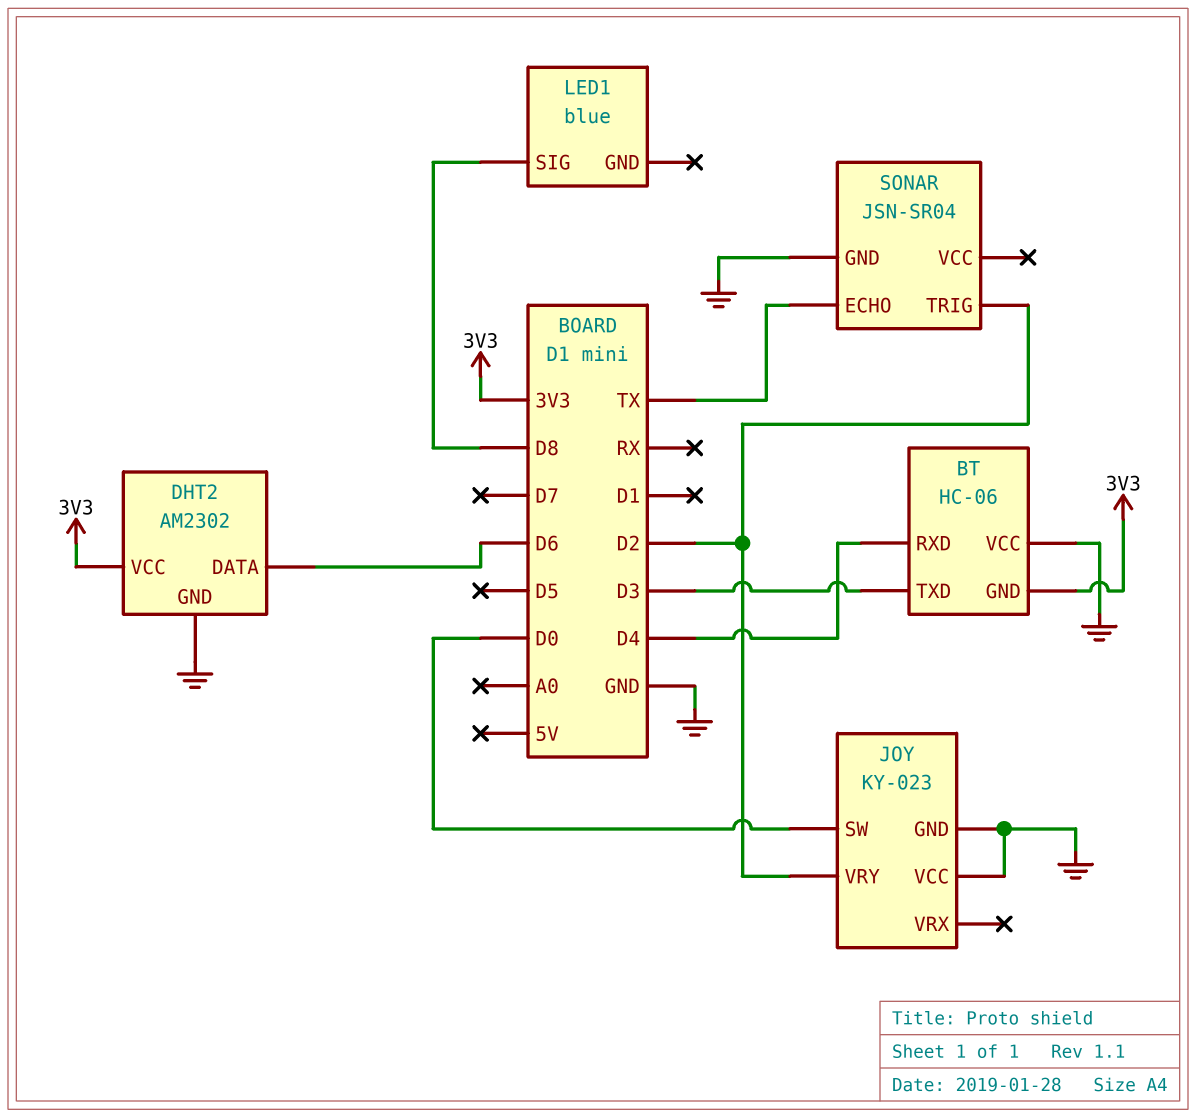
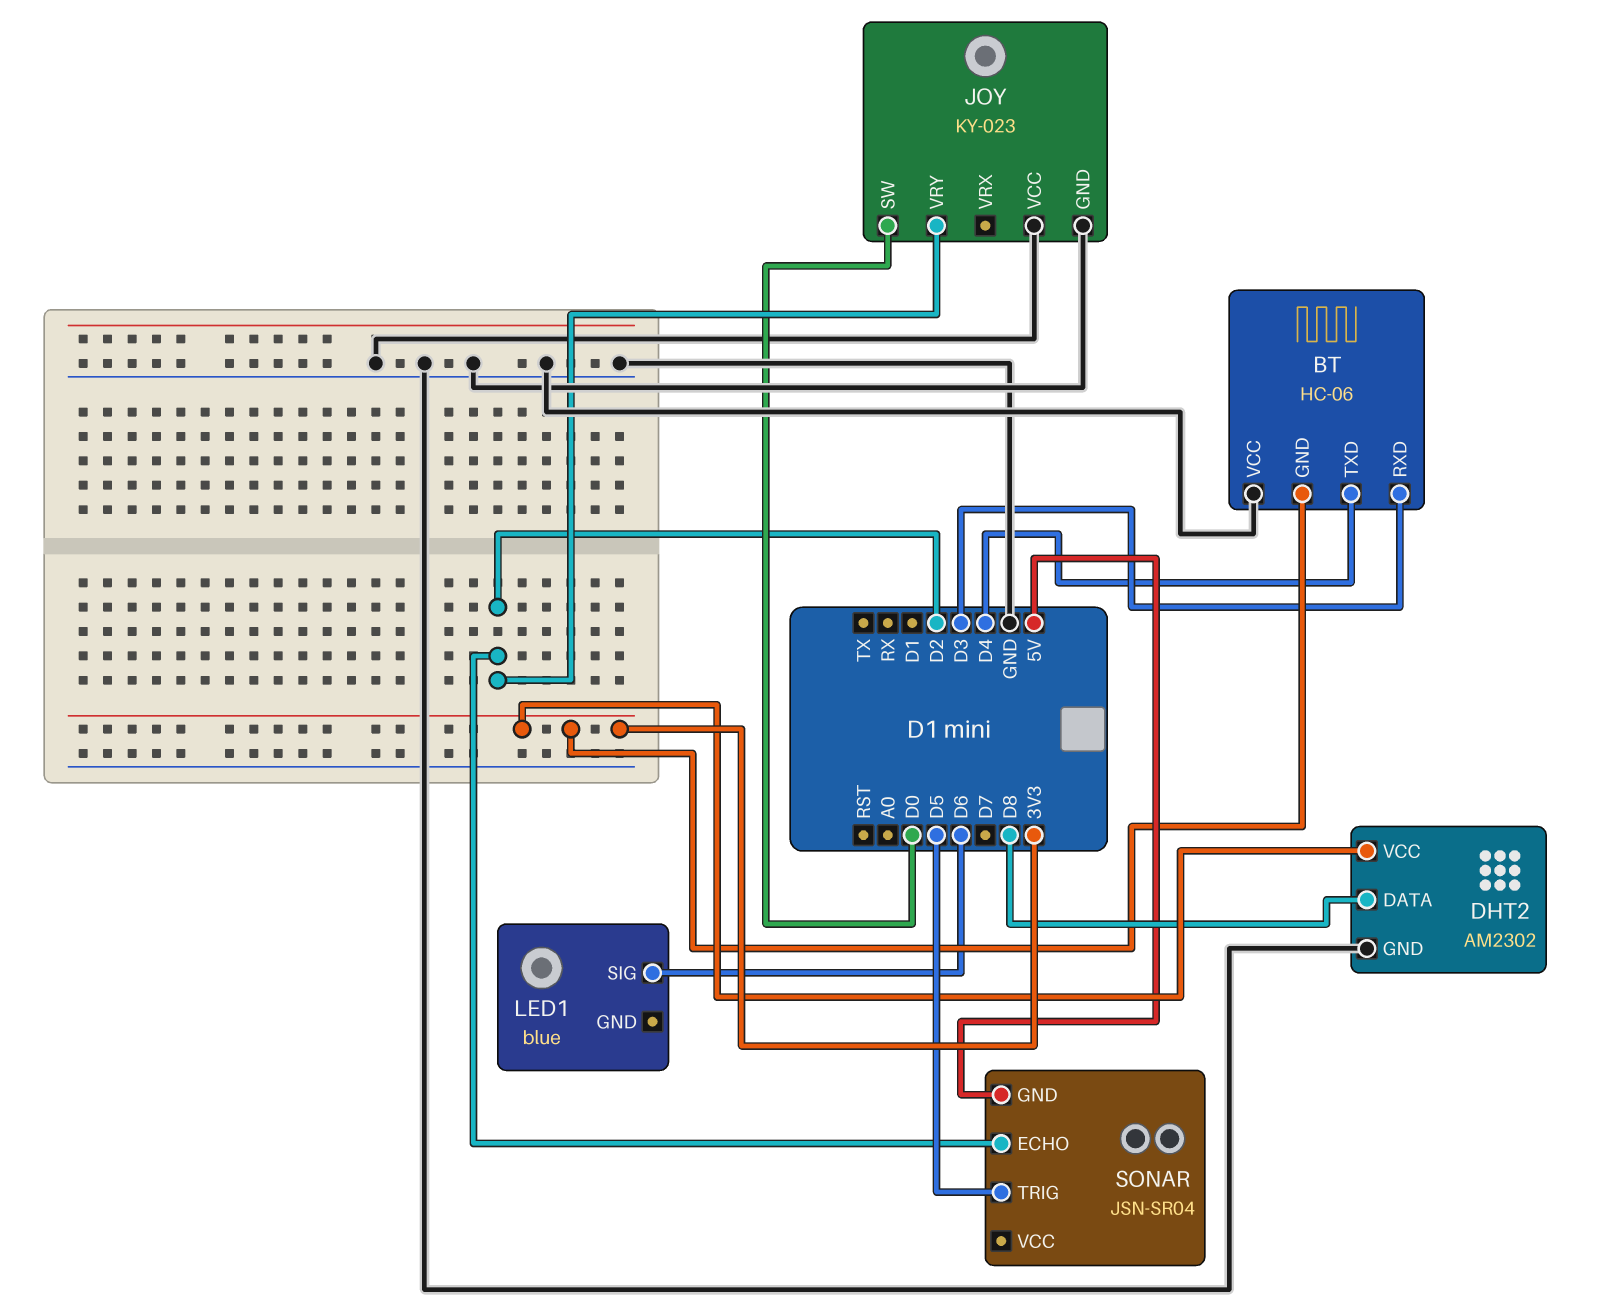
BT pin RXD: D4 -> D3
BT pin TXD: D3 -> D4
DHT2 pin DATA: D6 -> D8
LED1 pin SIG: D8 -> D6
SONAR pin ECHO: TX -> D2
SONAR pin GND: GND -> 5V
SONAR pin TRIG: D2 -> D5

